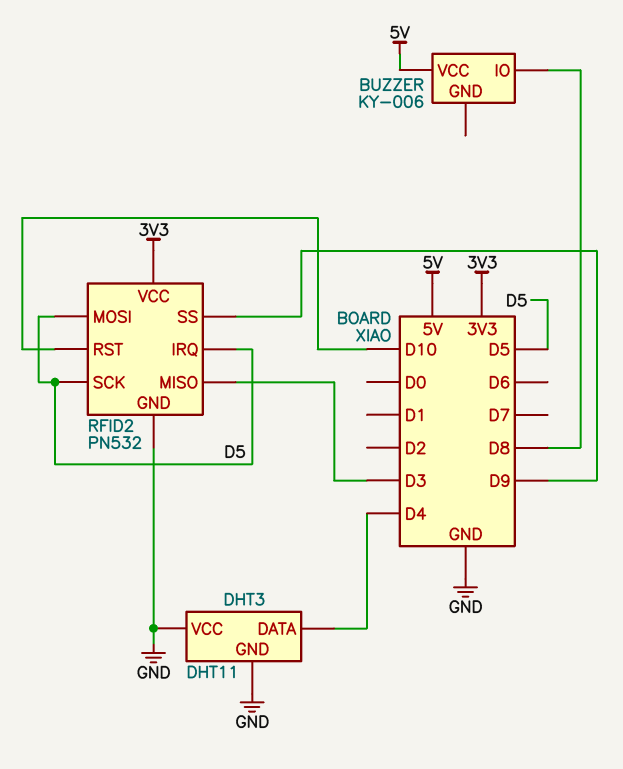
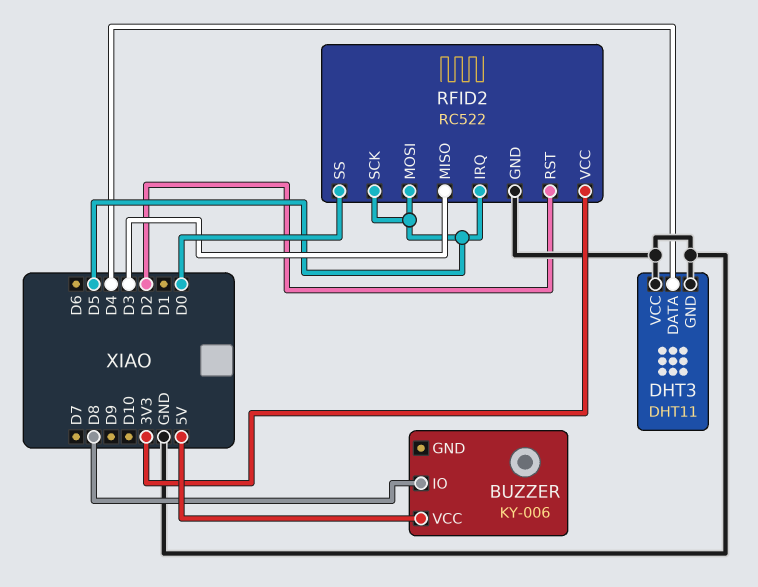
RFID2: PN532 -> RC522
RFID2 pin RST: D10 -> D2
RFID2 pin SS: D9 -> D0

